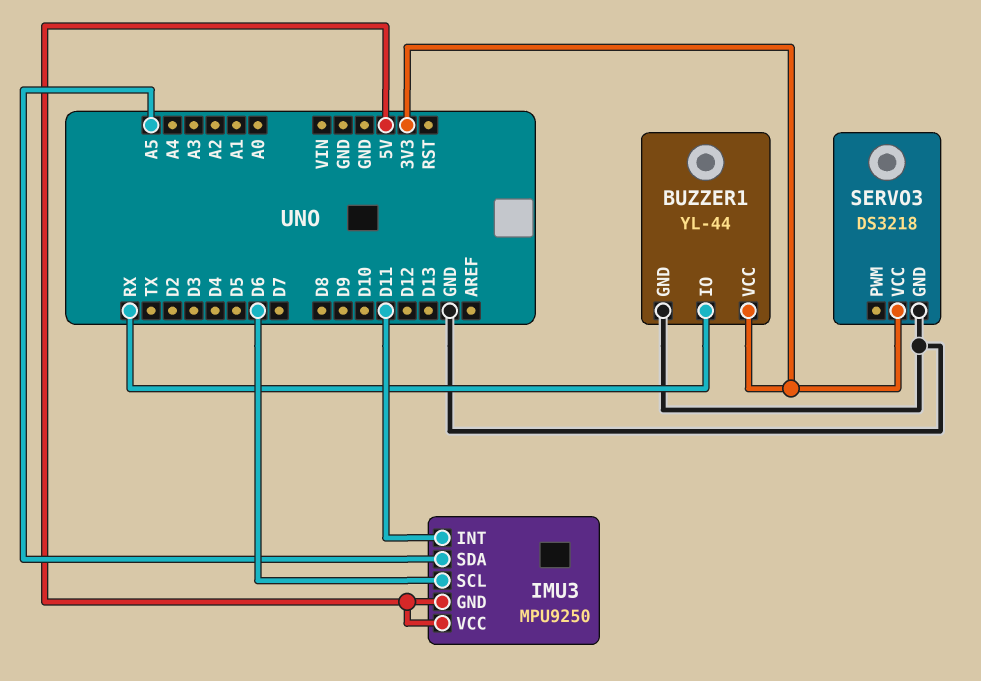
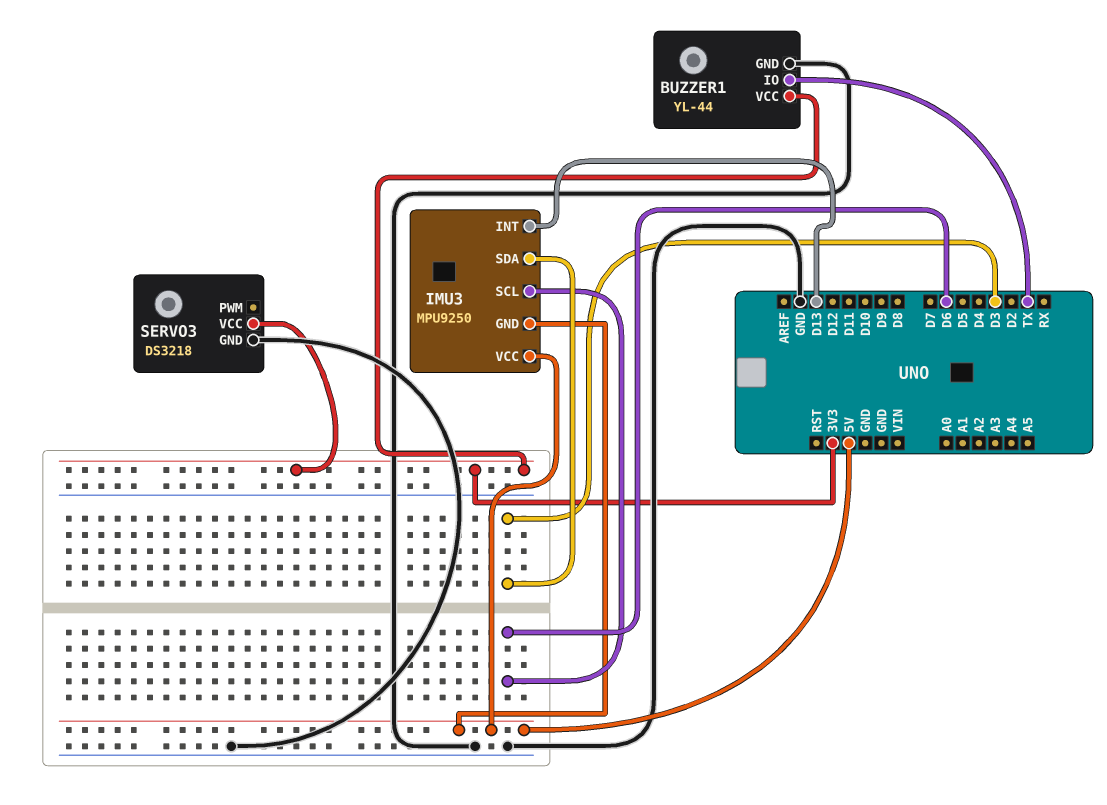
BUZZER1 pin IO: RX -> TX
IMU3 pin INT: D11 -> D13
IMU3 pin SDA: A5 -> D3

